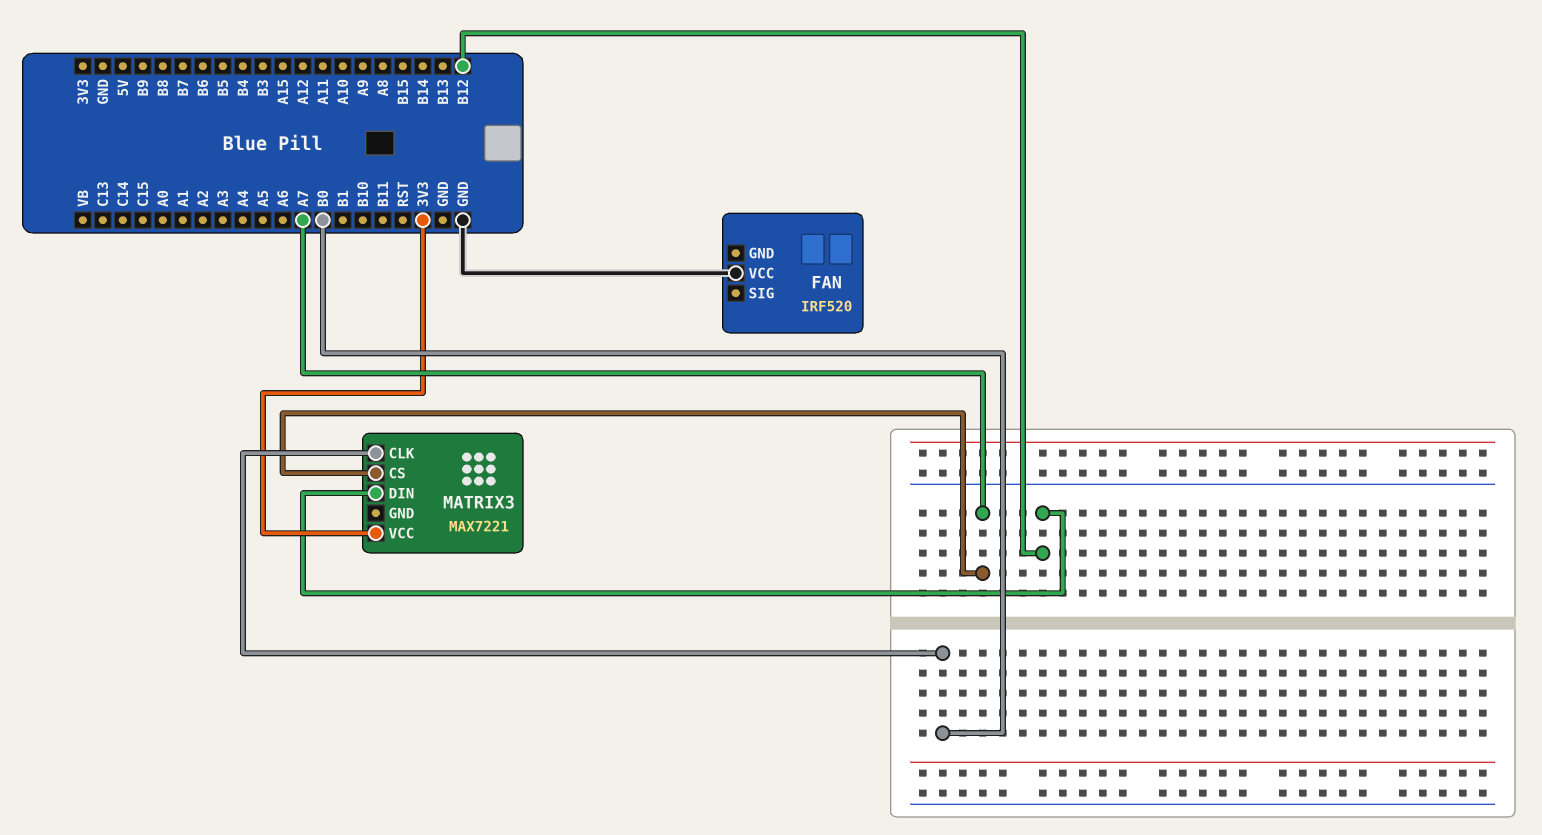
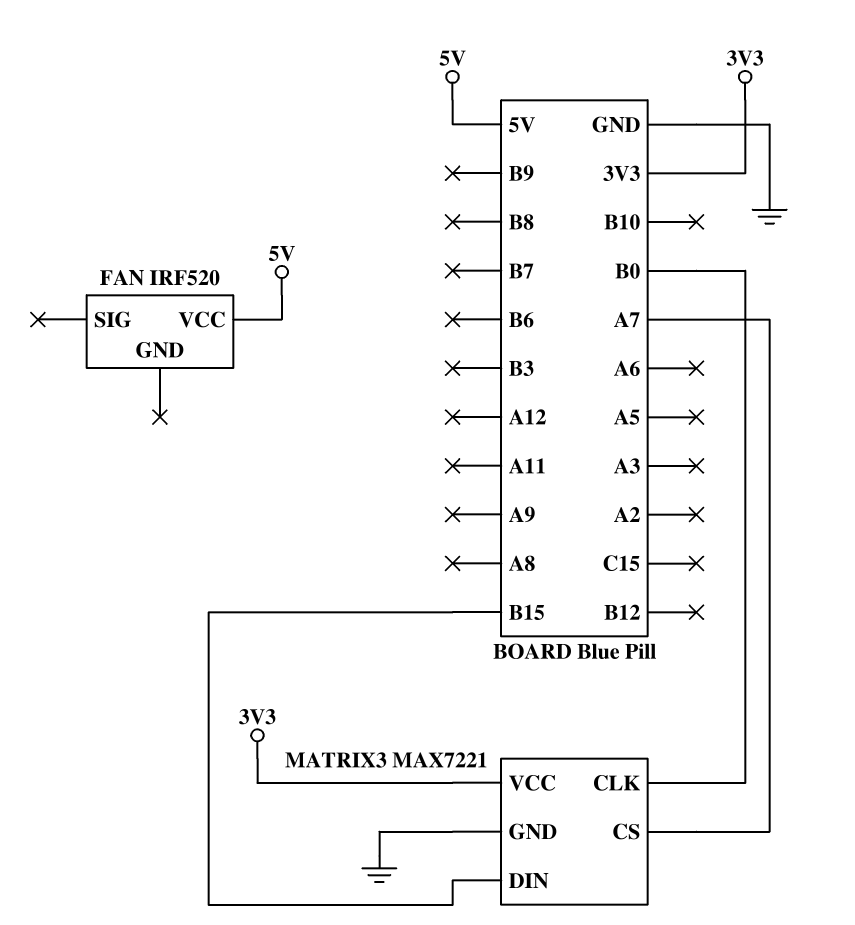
FAN pin VCC: GND -> 5V
MATRIX3 pin DIN: B12 -> B15
MATRIX3 pin GND: none -> GND

